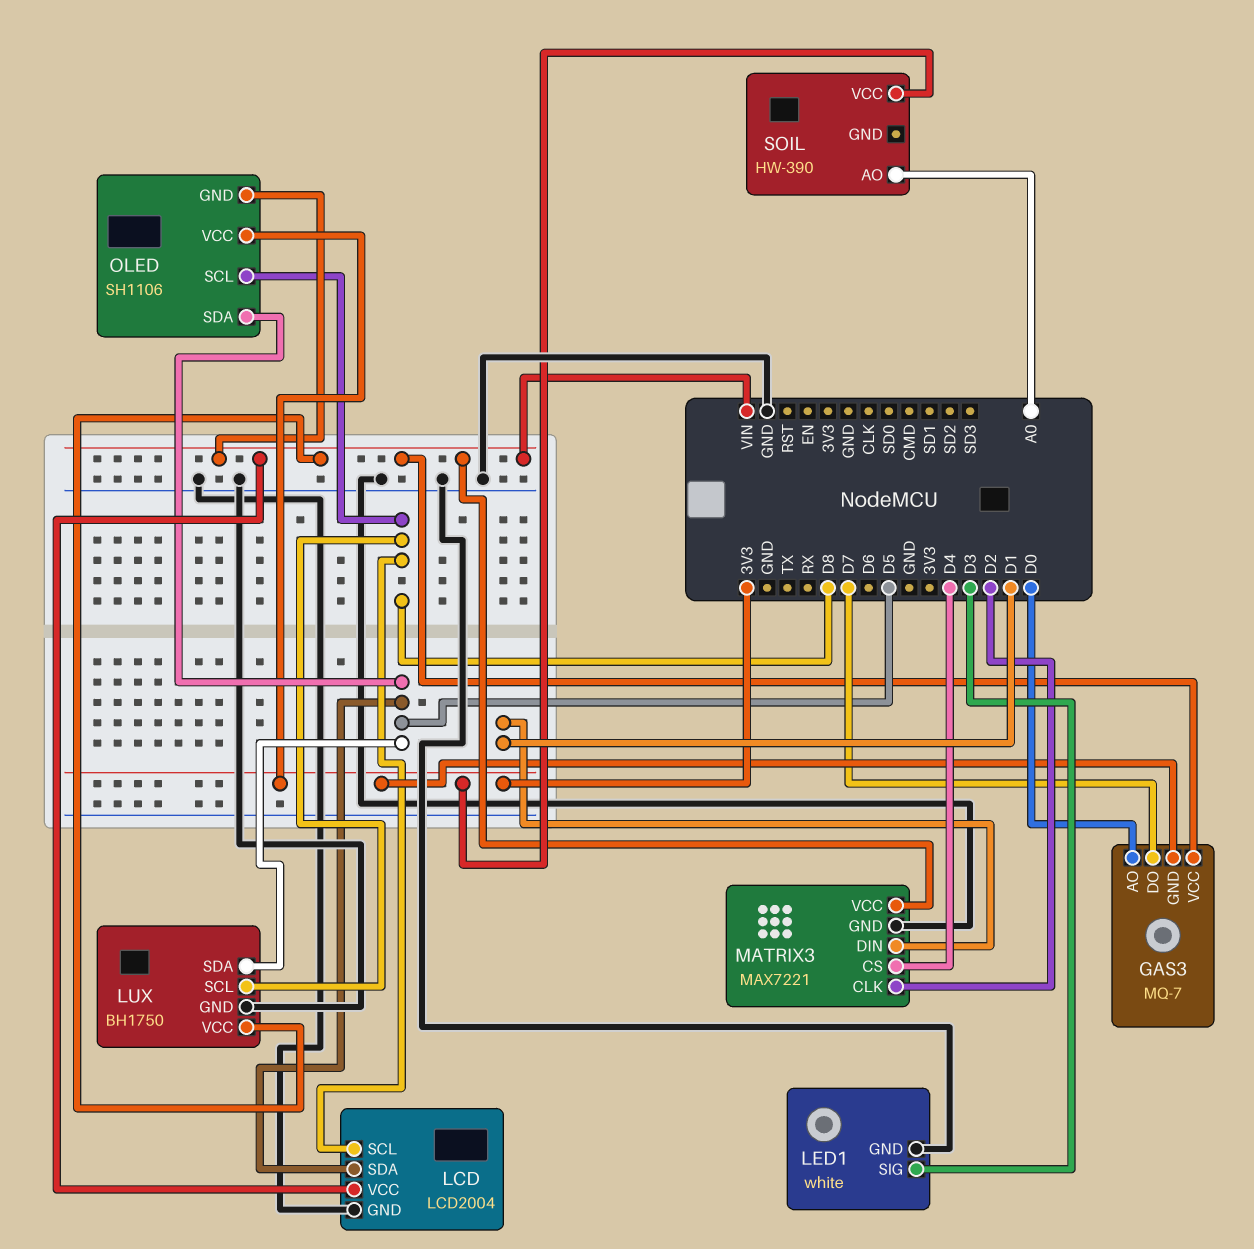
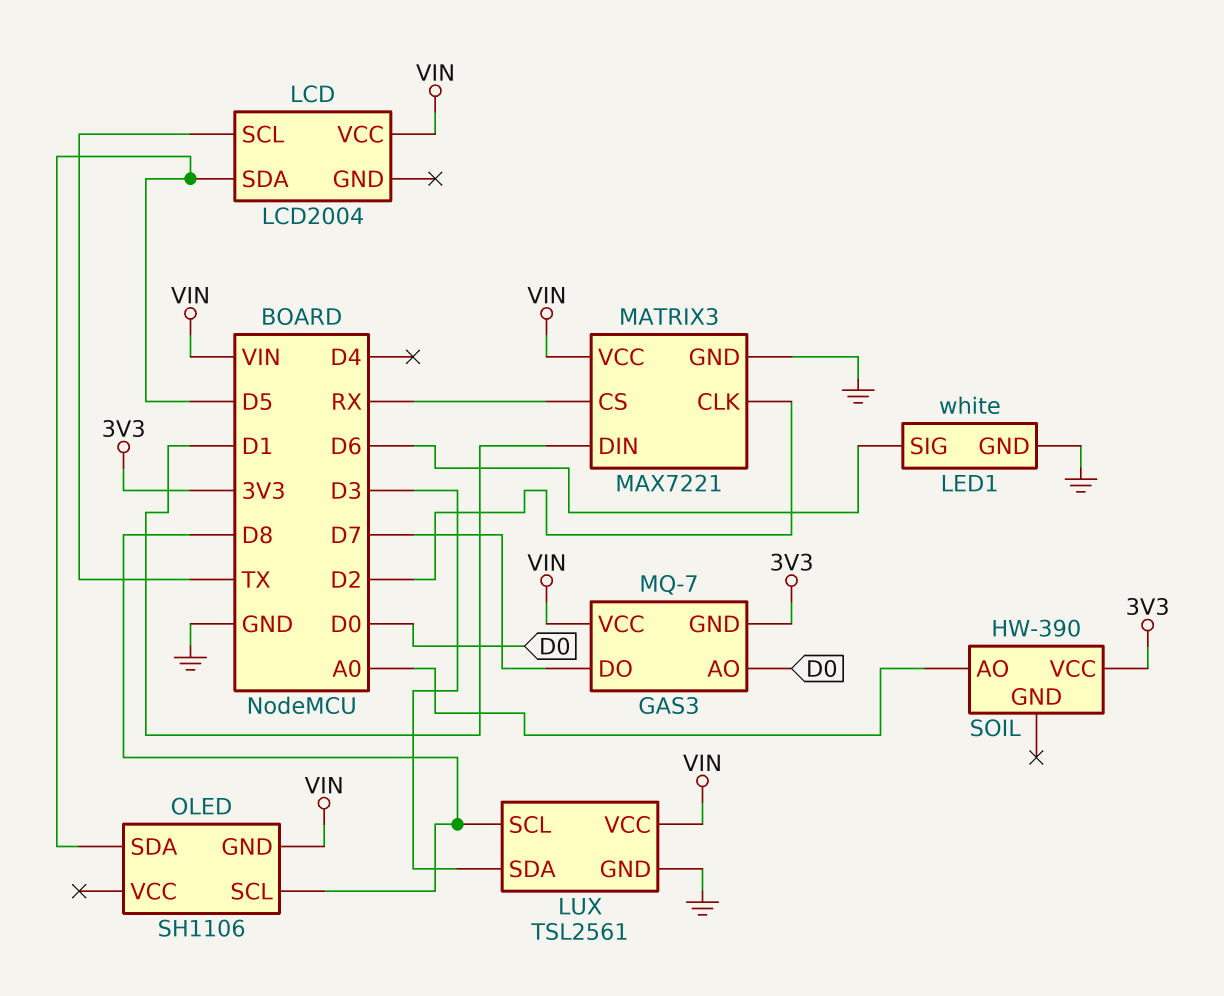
LCD pin GND: GND -> none
LCD pin SCL: D8 -> TX
LED1 pin SIG: D3 -> D6
LUX: BH1750 -> TSL2561
LUX pin SDA: D5 -> D3
MATRIX3 pin CS: D4 -> RX
OLED pin VCC: 3V3 -> none

